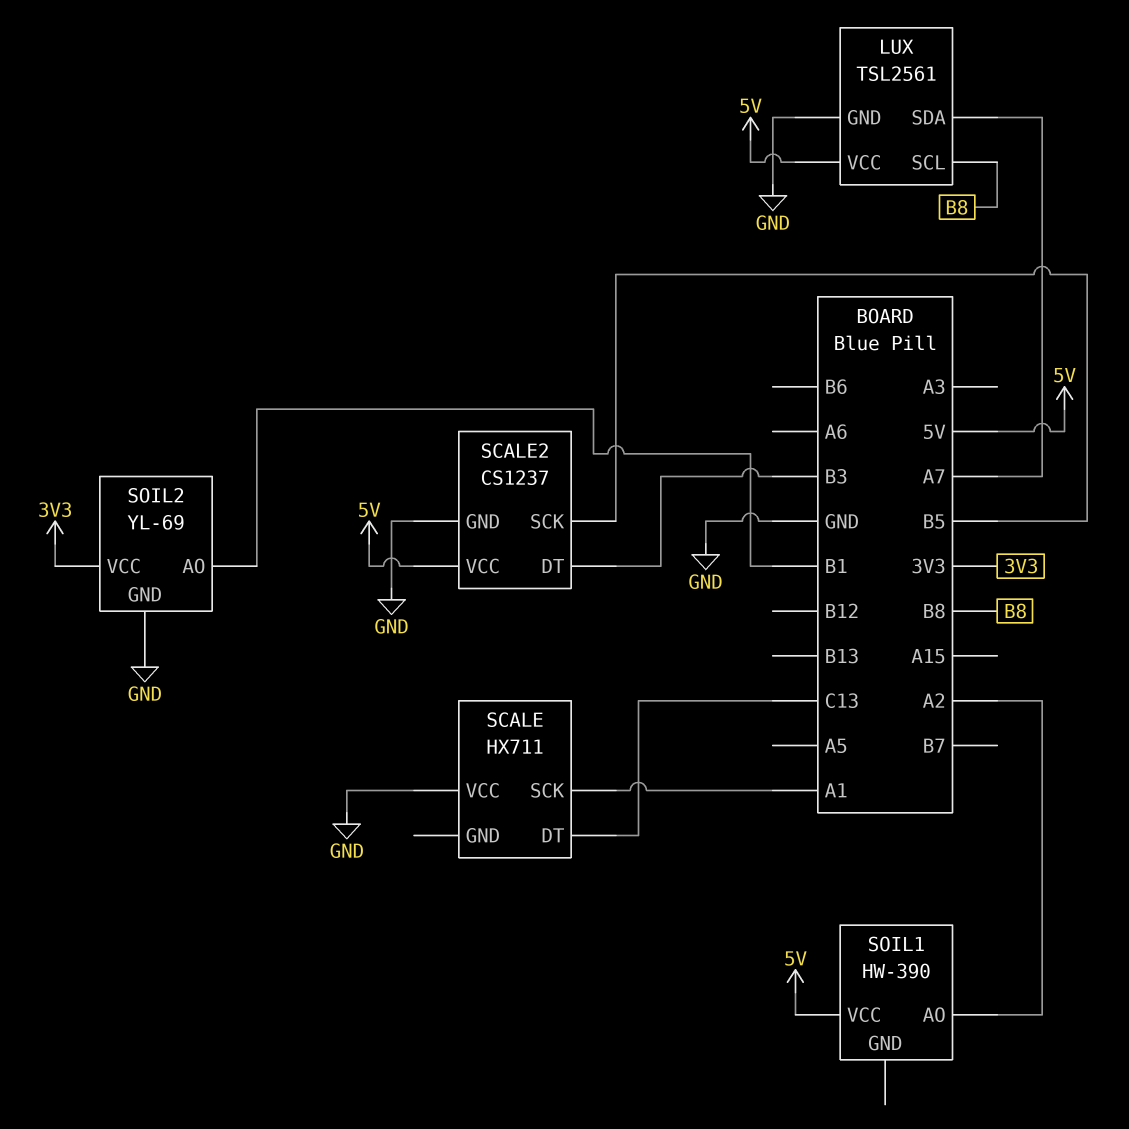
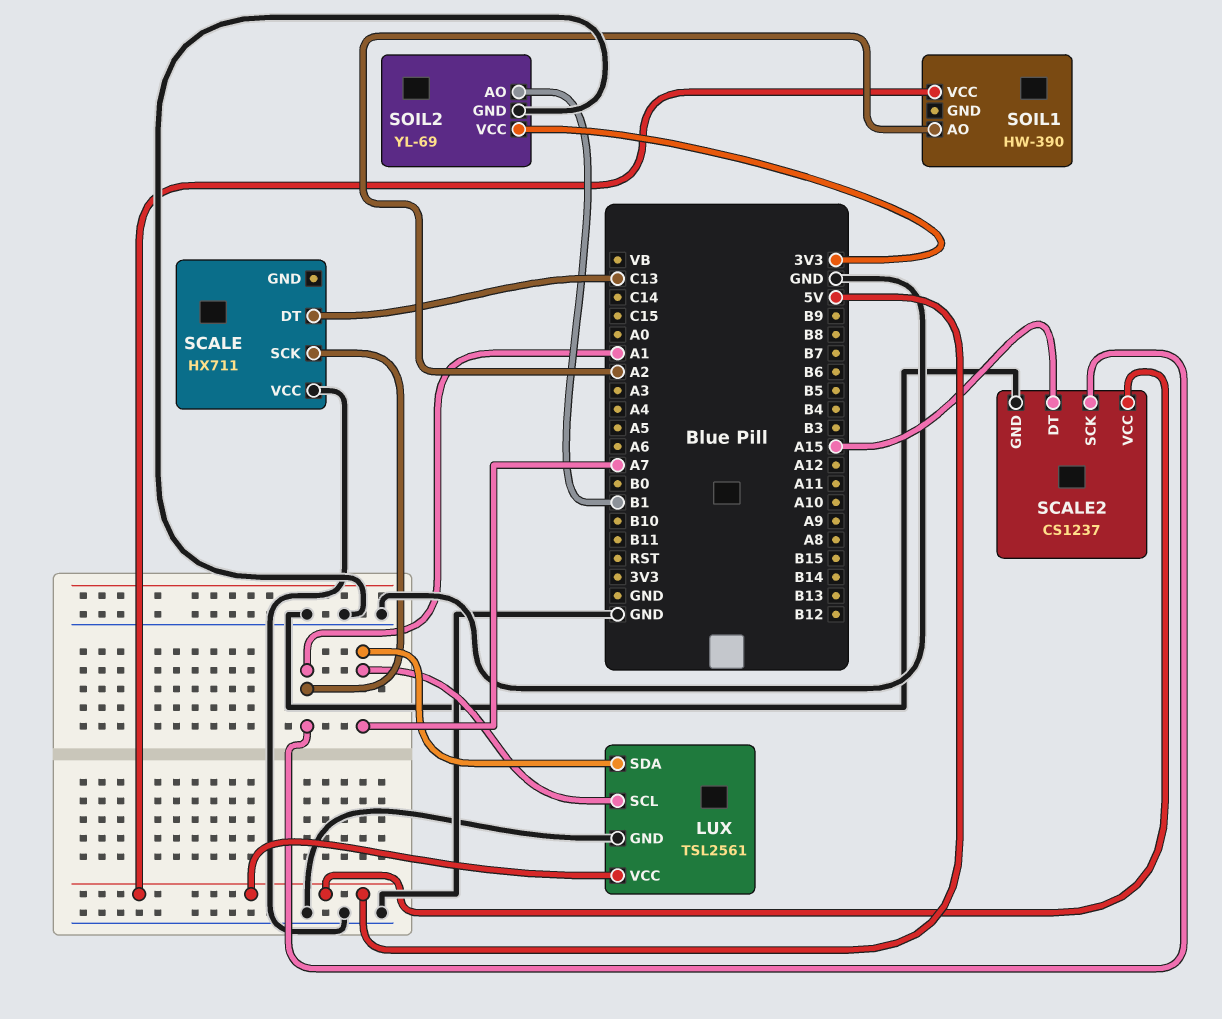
LUX pin SCL: B8 -> A7
SCALE2 pin DT: B3 -> A15
SCALE2 pin SCK: B5 -> A1

